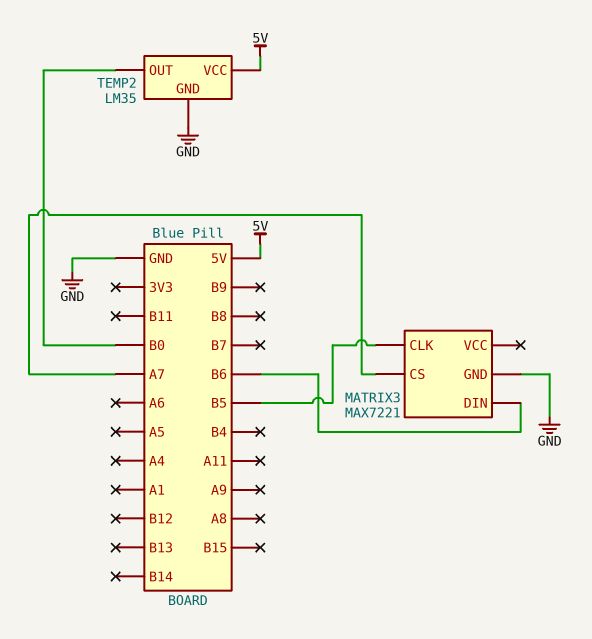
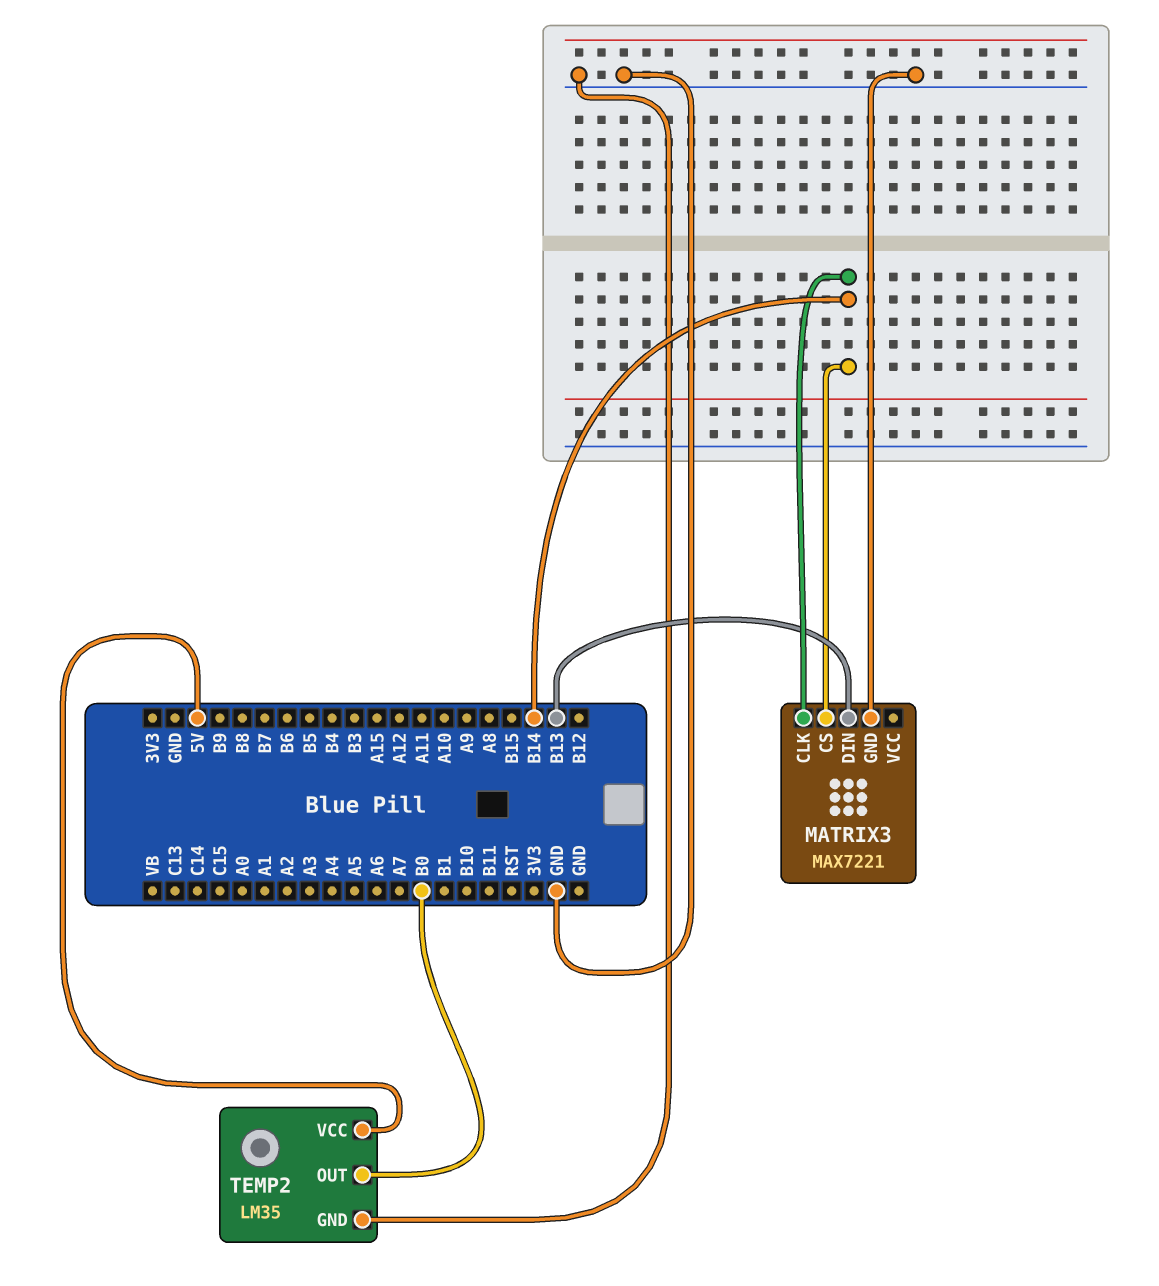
MATRIX3 pin CLK: B5 -> B14
MATRIX3 pin CS: A7 -> B14
MATRIX3 pin DIN: B6 -> B13

